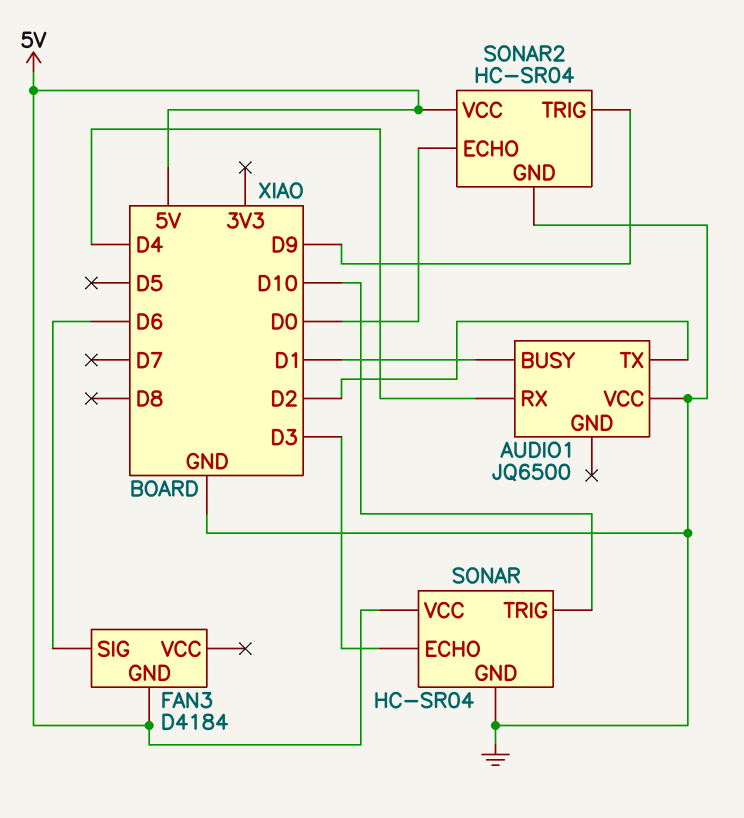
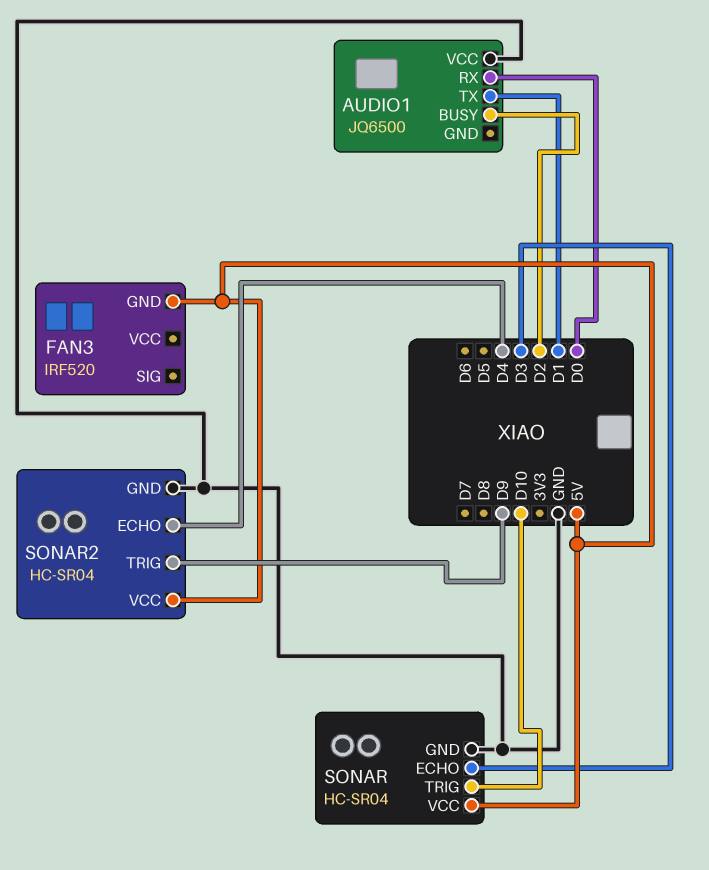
AUDIO1 pin BUSY: D1 -> D2
AUDIO1 pin RX: D4 -> D0
AUDIO1 pin TX: D2 -> D1
FAN3: D4184 -> IRF520
FAN3 pin SIG: D6 -> none
SONAR2 pin ECHO: D0 -> D4

